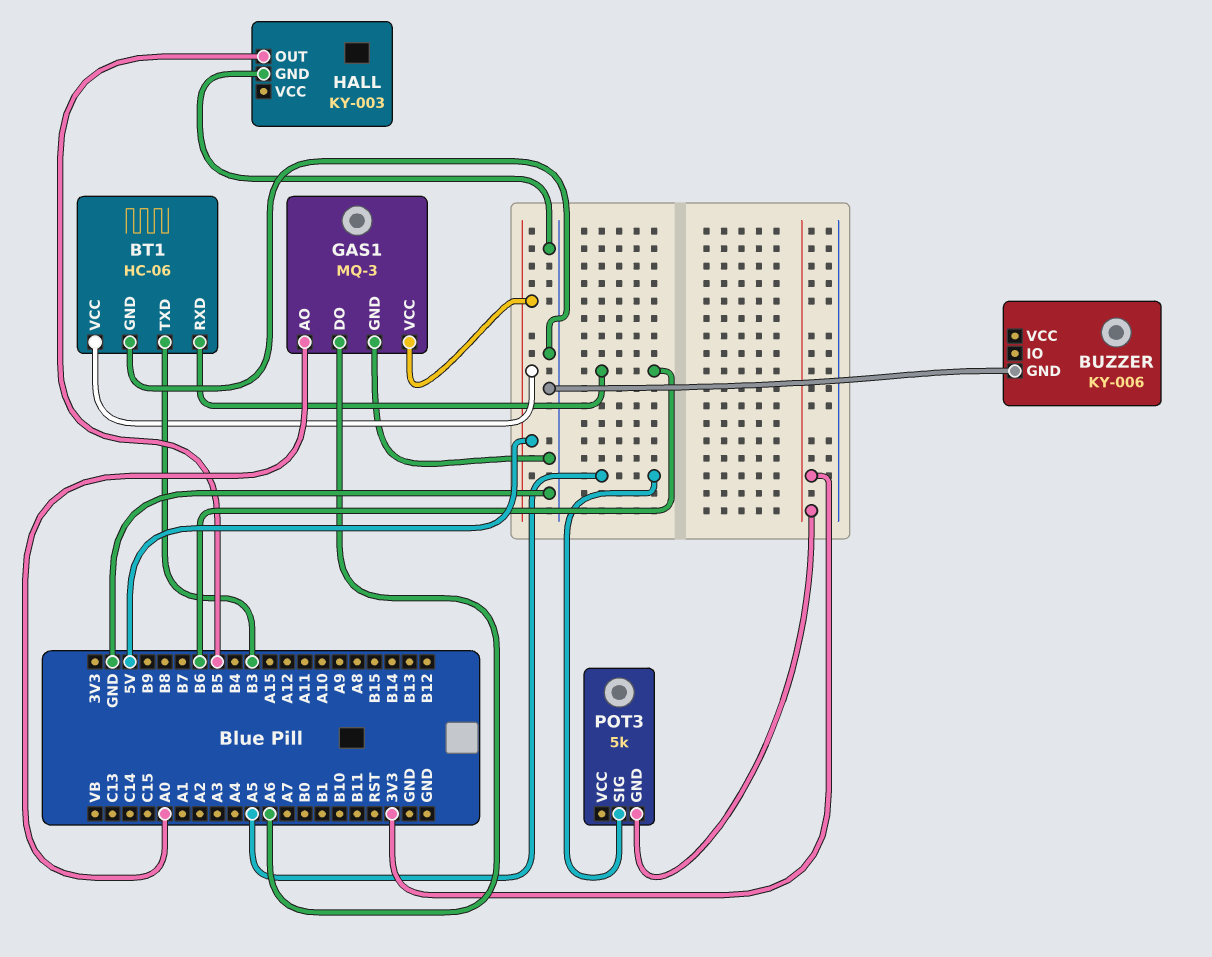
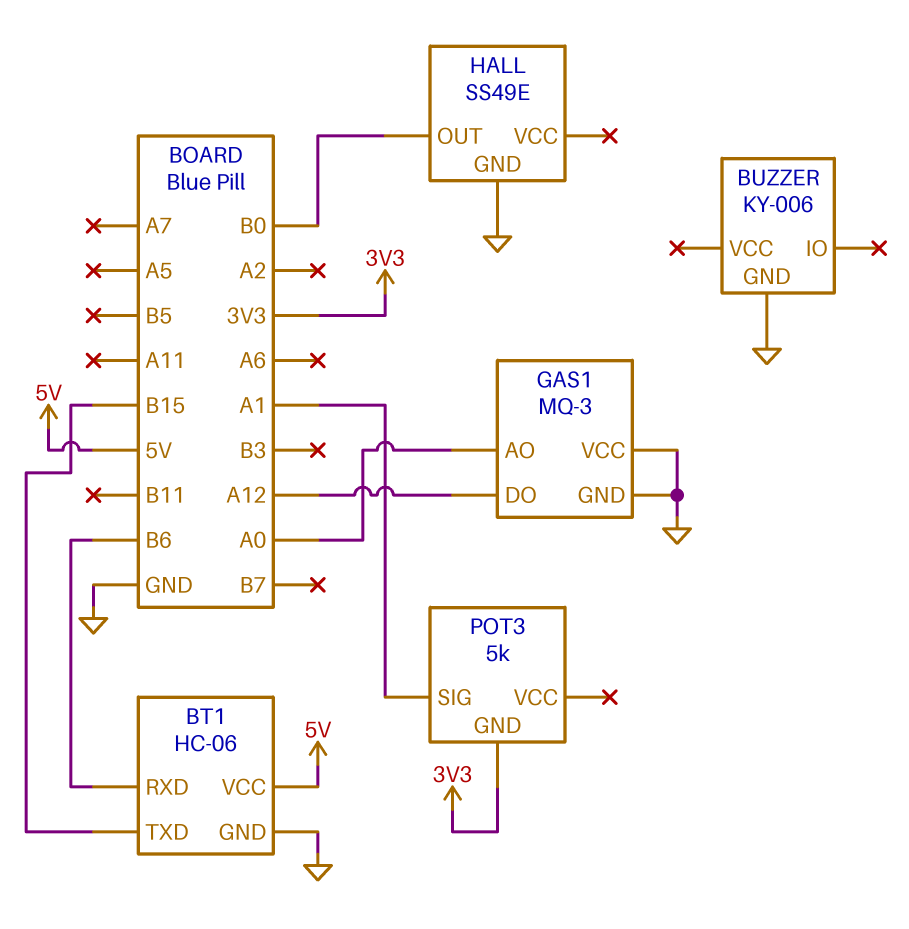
BT1 pin TXD: B3 -> B15
GAS1 pin DO: A6 -> A12
GAS1 pin VCC: 5V -> GND
HALL: KY-003 -> SS49E
HALL pin OUT: B5 -> B0
POT3 pin SIG: A5 -> A1

